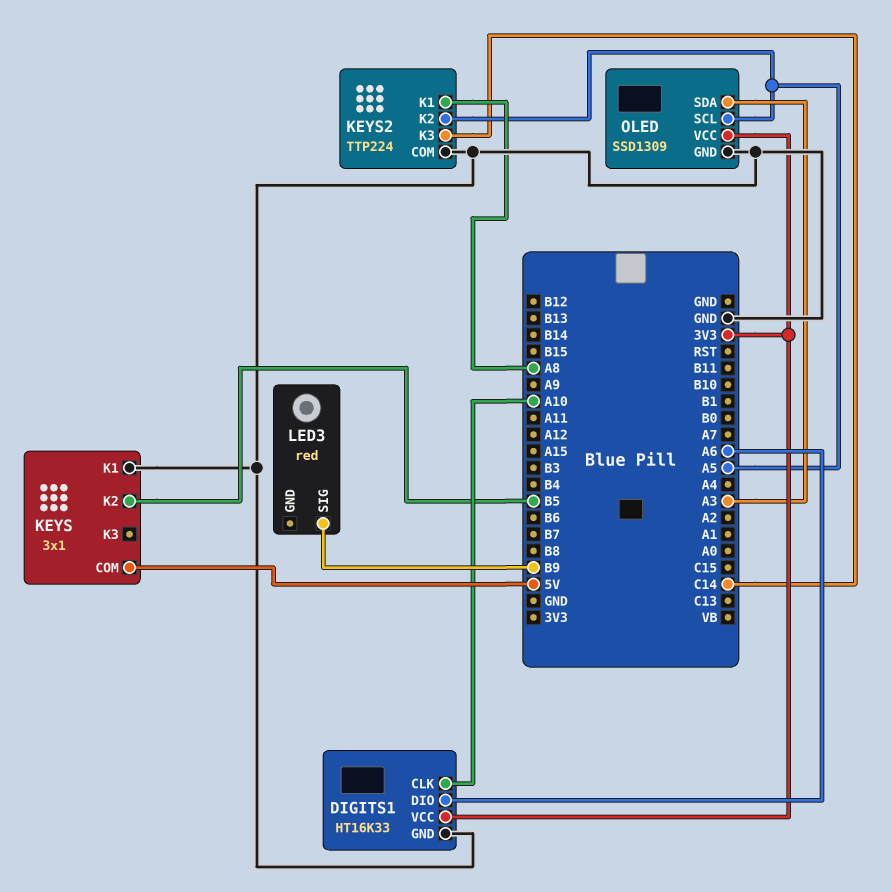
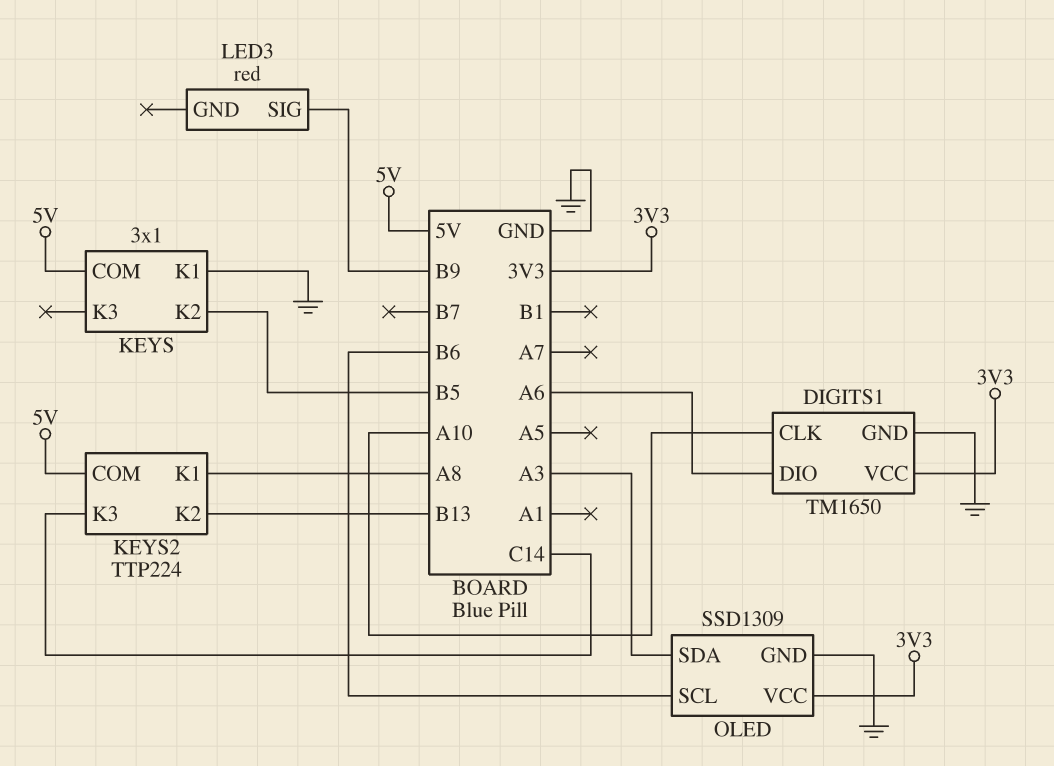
DIGITS1: HT16K33 -> TM1650
KEYS2 pin COM: GND -> 5V
KEYS2 pin K2: A5 -> B13
OLED pin SCL: A5 -> B6

